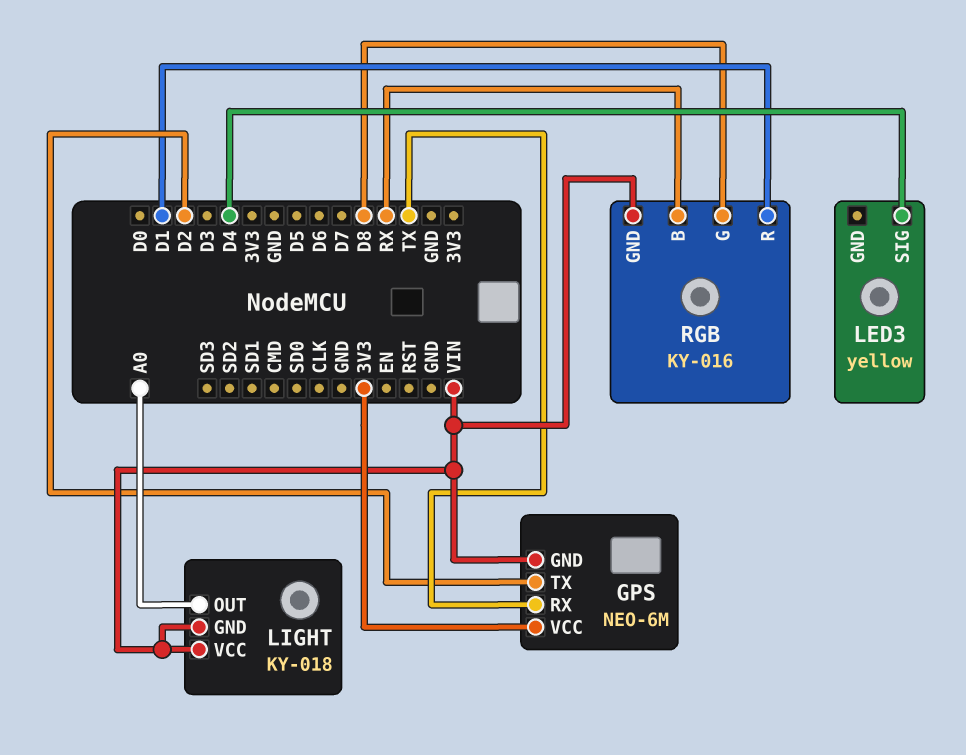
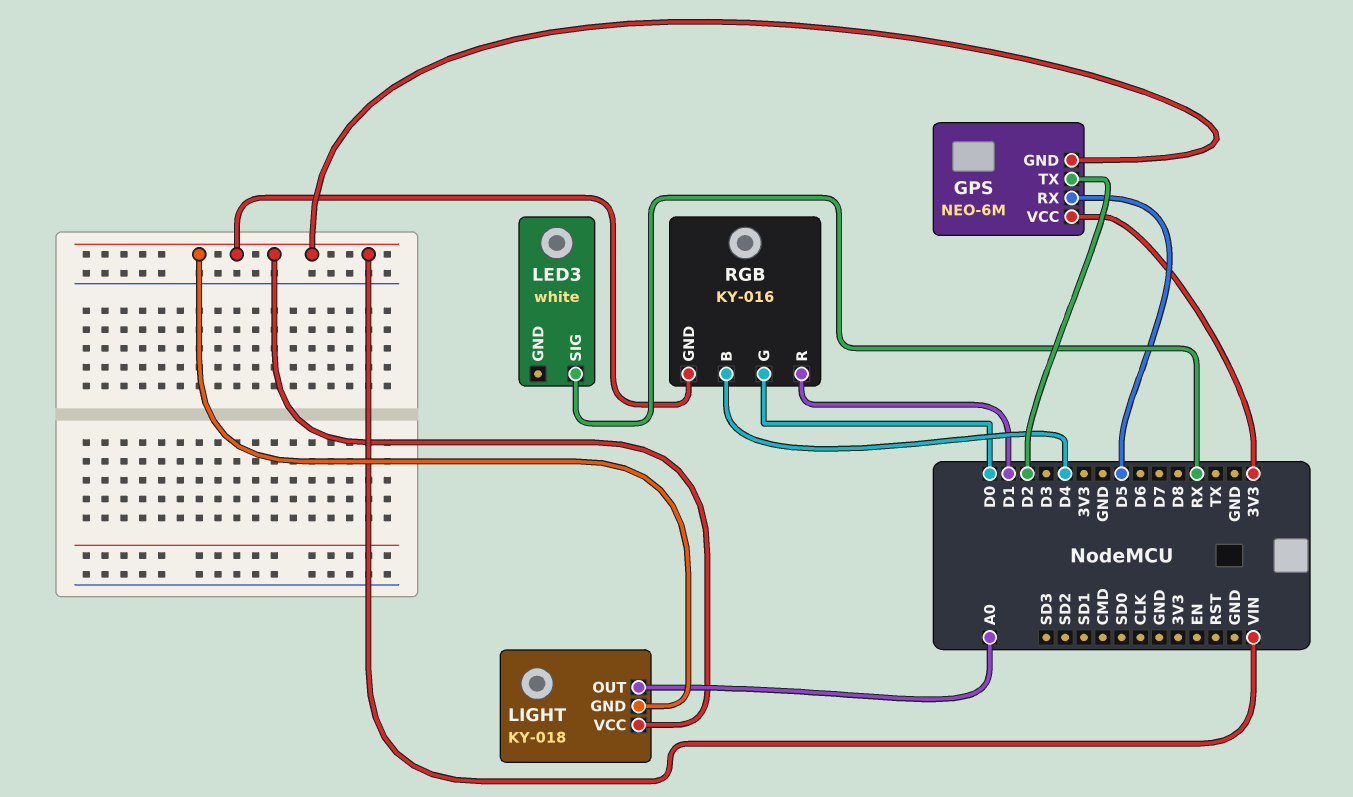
GPS pin RX: TX -> D5
LED3: yellow -> white
LED3 pin SIG: D4 -> RX
RGB pin B: RX -> D4
RGB pin G: D8 -> D0

